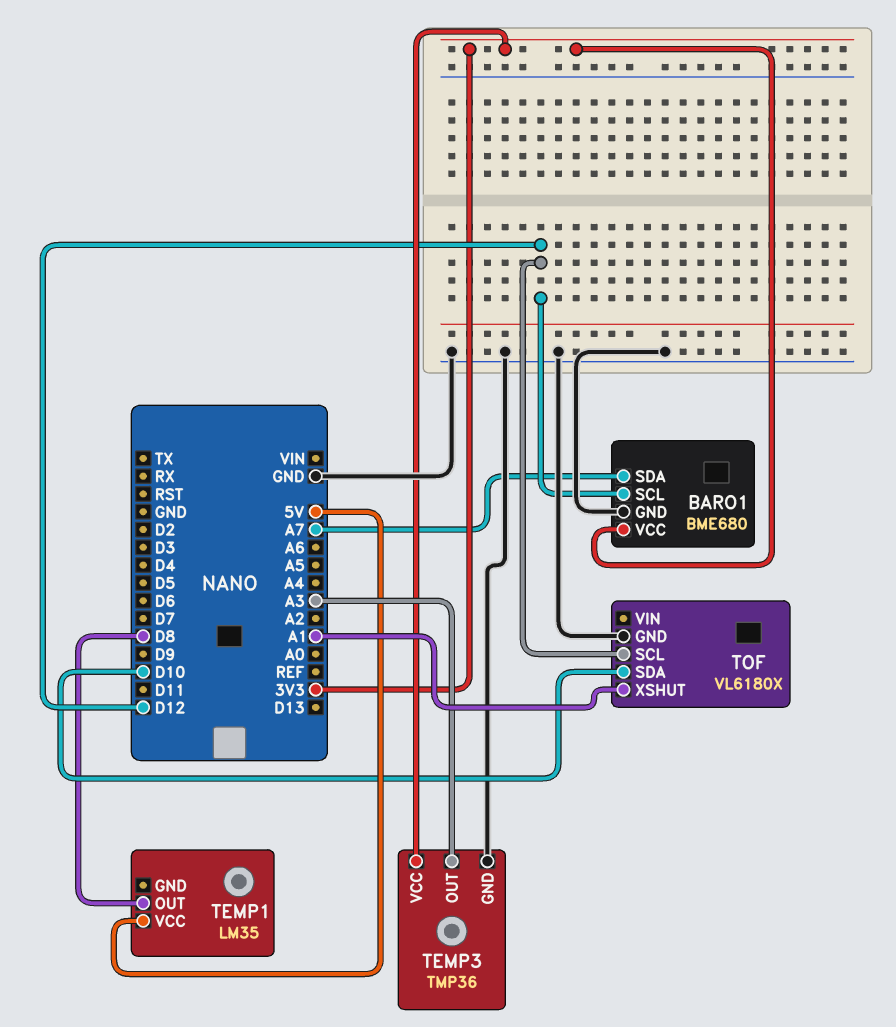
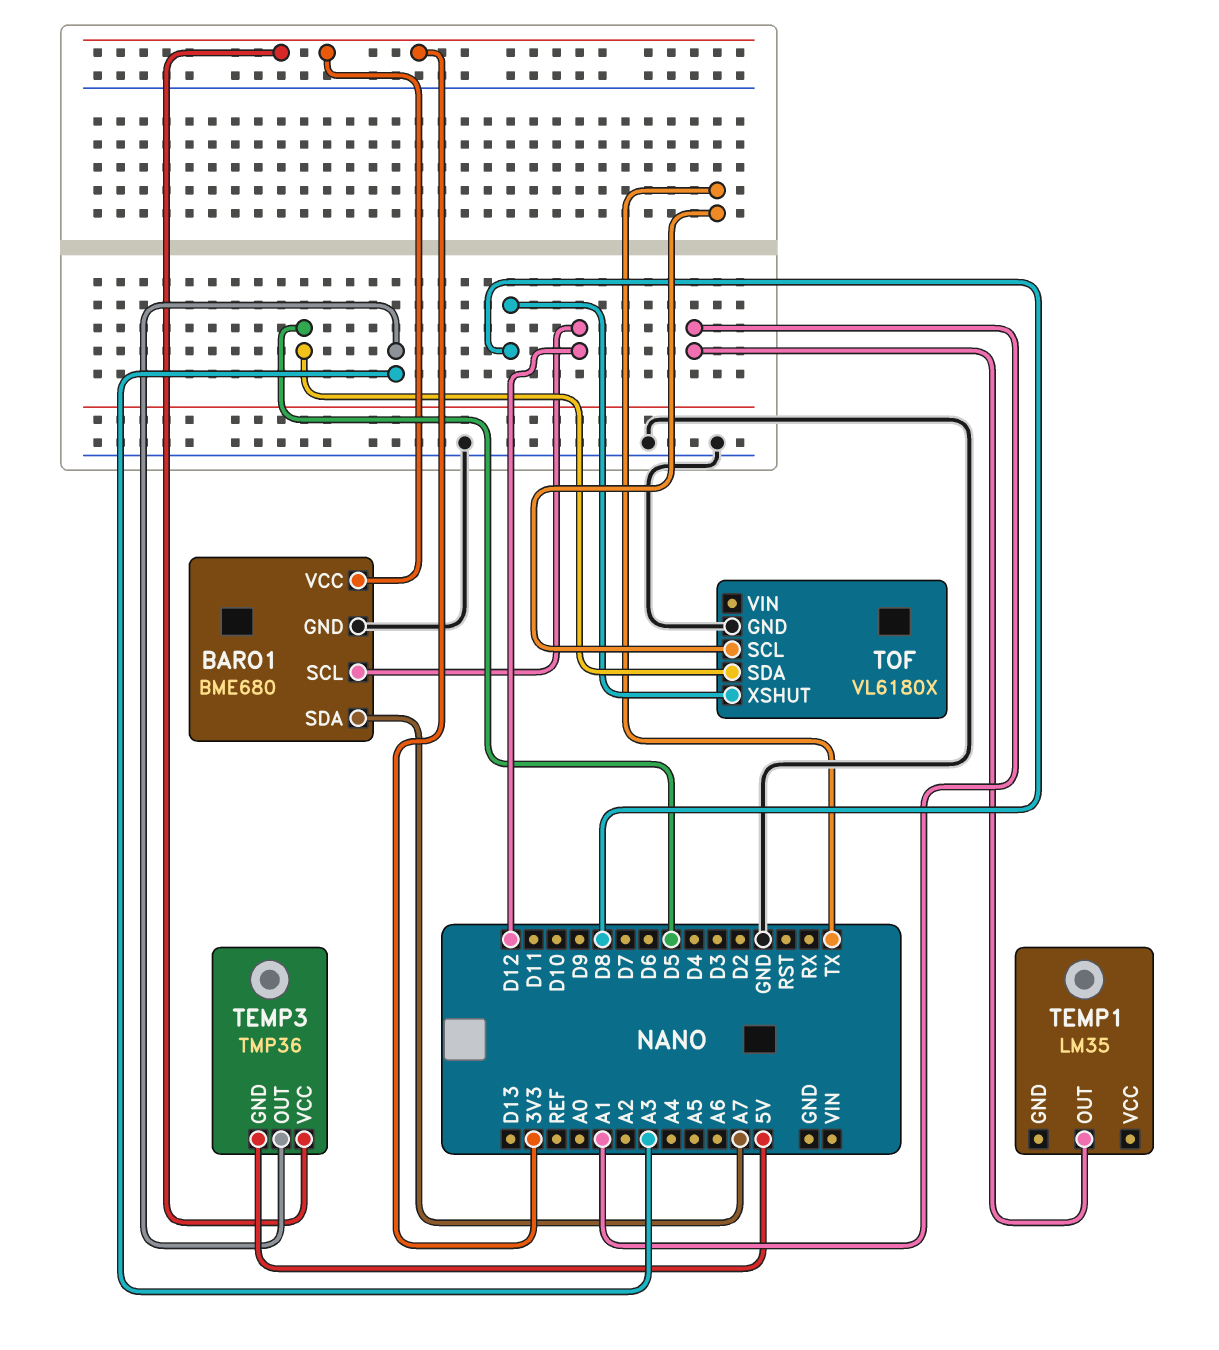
TEMP1 pin OUT: D8 -> A1
TEMP1 pin VCC: 5V -> none
TEMP3 pin GND: GND -> 5V
TOF pin SCL: D12 -> TX
TOF pin SDA: D10 -> D5
TOF pin XSHUT: A1 -> D8

